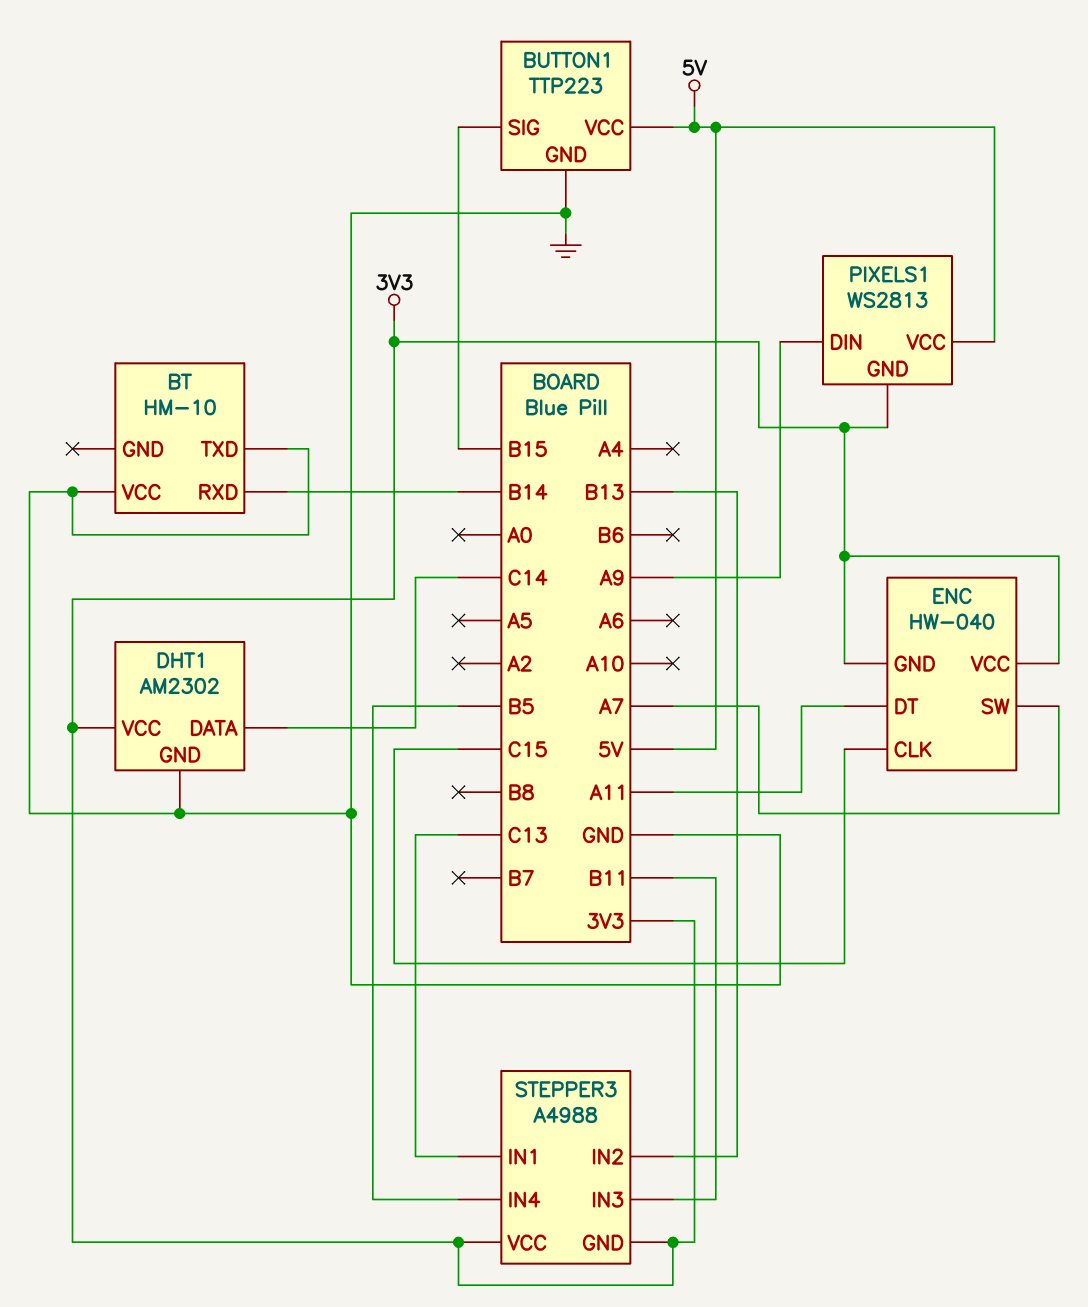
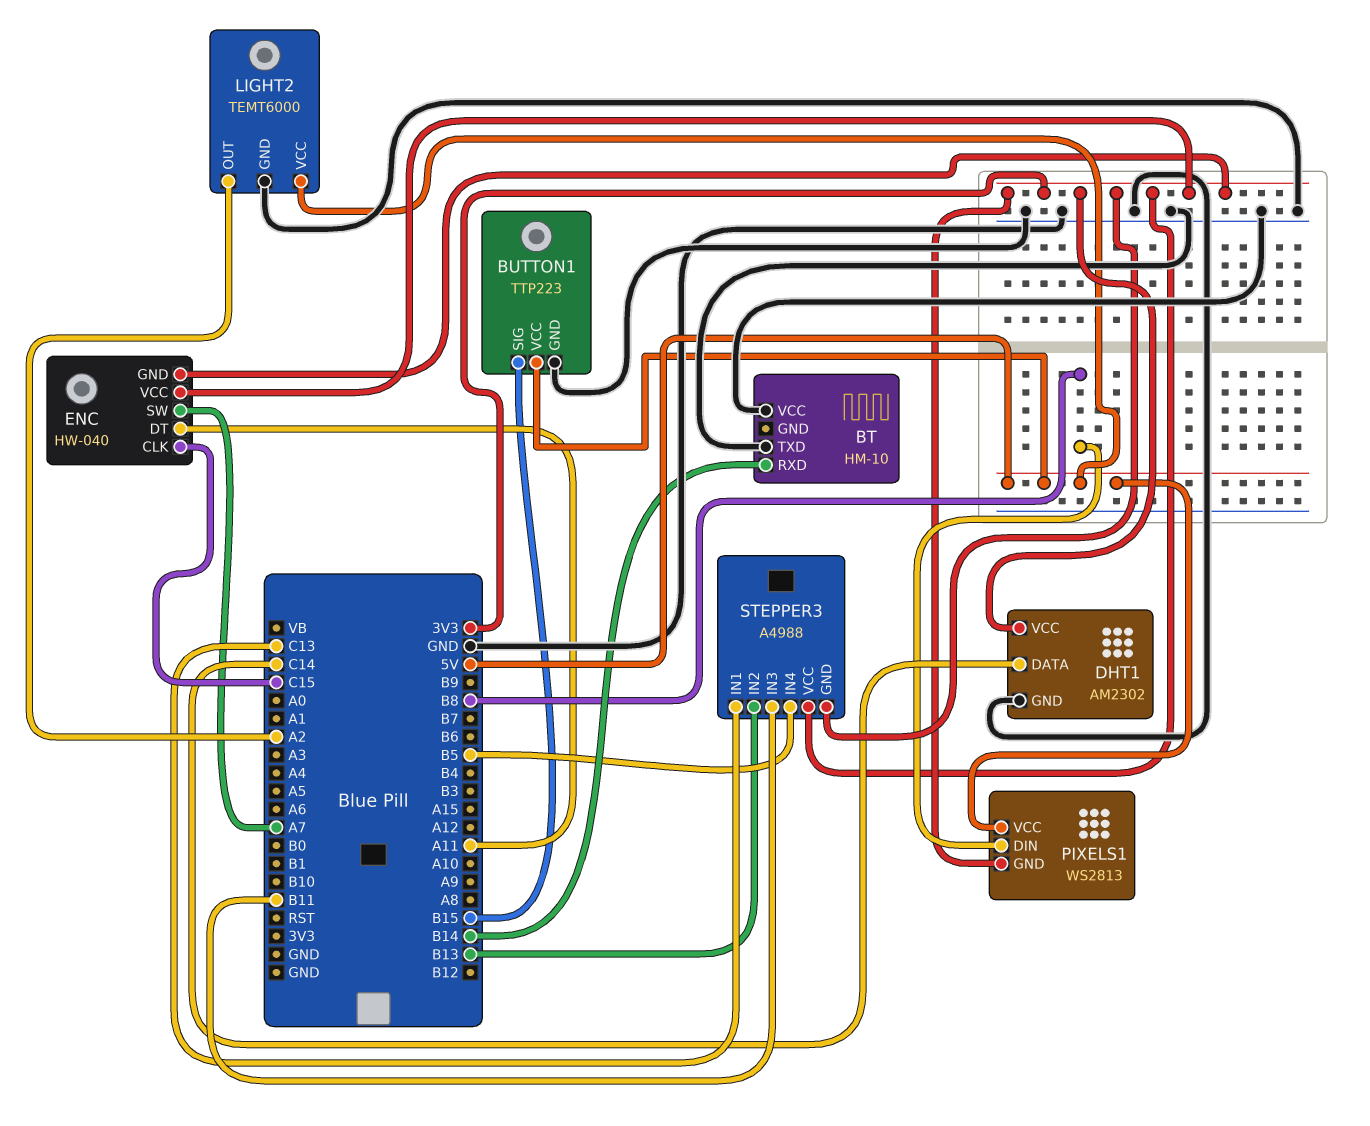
LIGHT2: none -> TEMT6000
LIGHT2 pin GND: none -> GND
LIGHT2 pin OUT: none -> A2
LIGHT2 pin VCC: none -> 5V
PIXELS1 pin DIN: A9 -> B8

